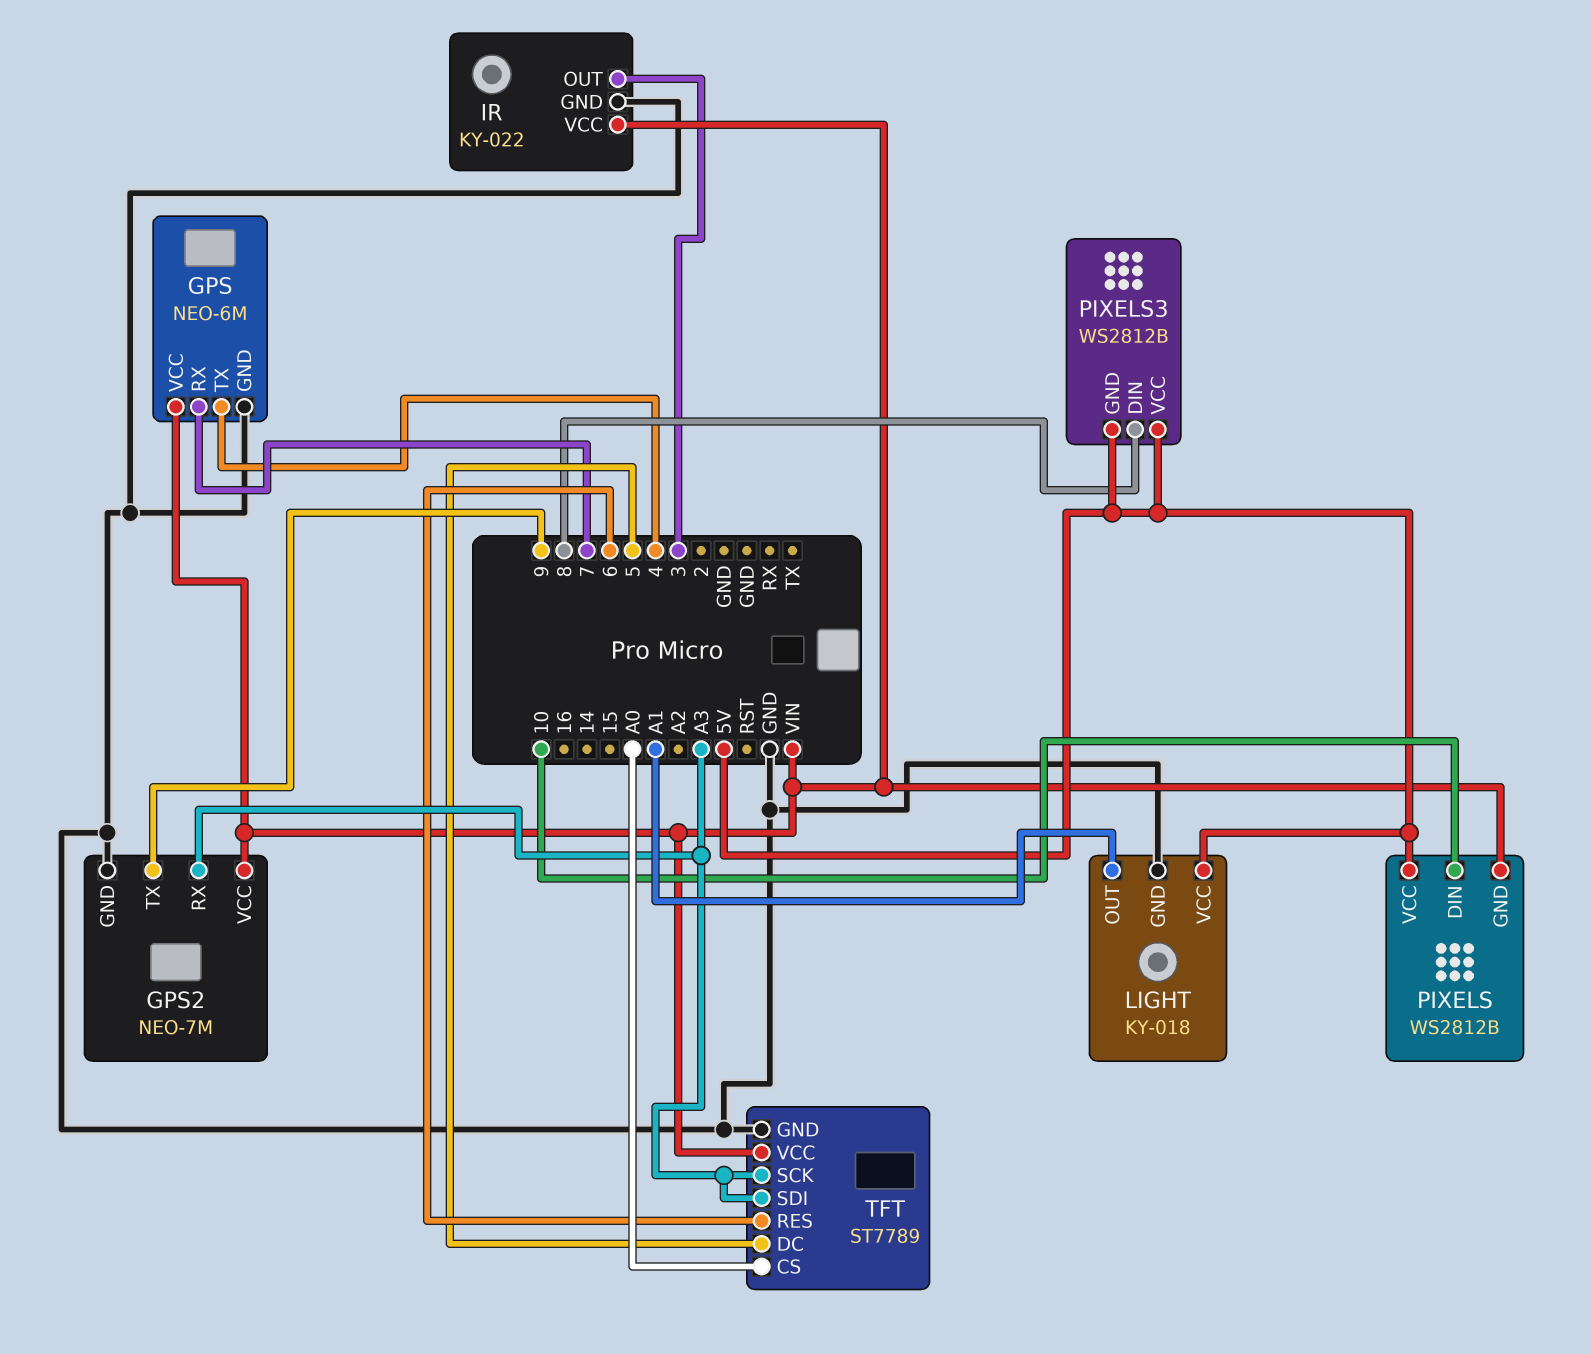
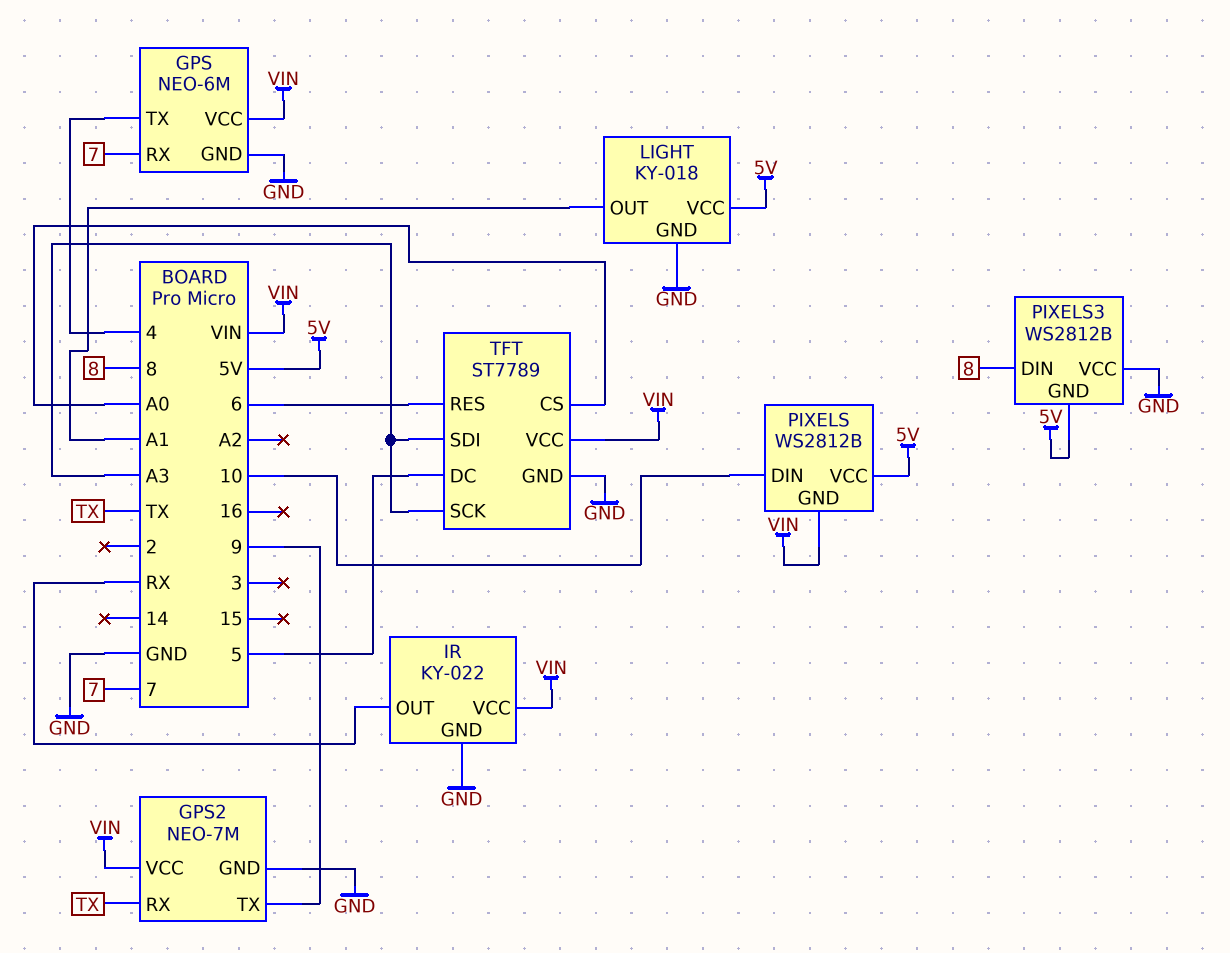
GPS2 pin RX: A3 -> TX
IR pin OUT: 3 -> RX
PIXELS3 pin VCC: 5V -> GND

